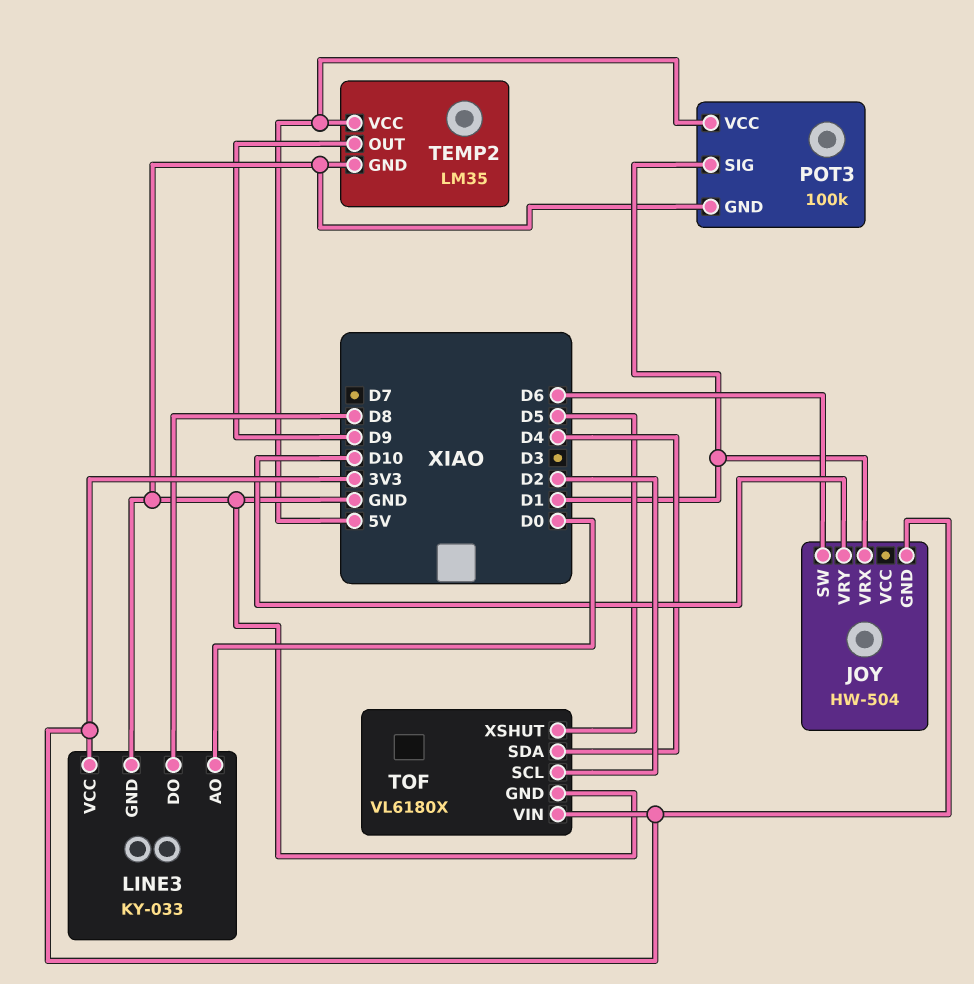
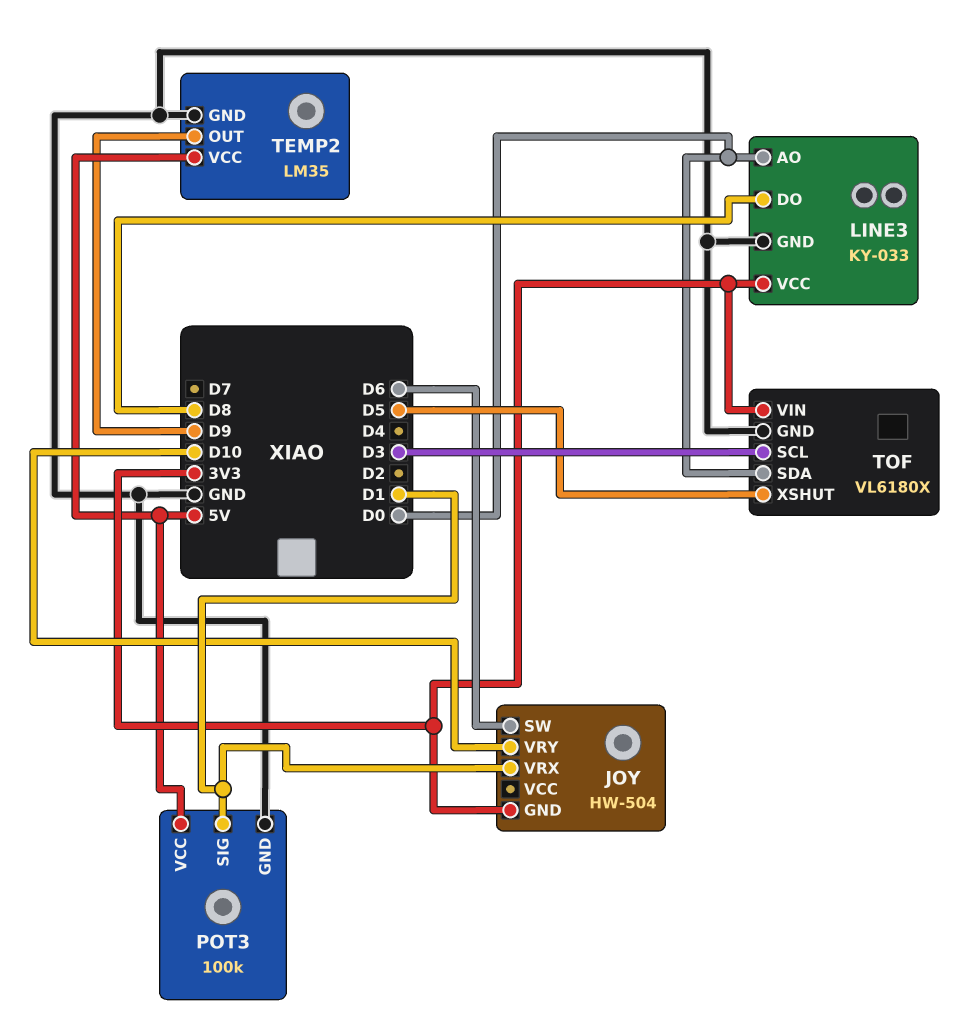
TOF pin SCL: D2 -> D3
TOF pin SDA: D4 -> D0

